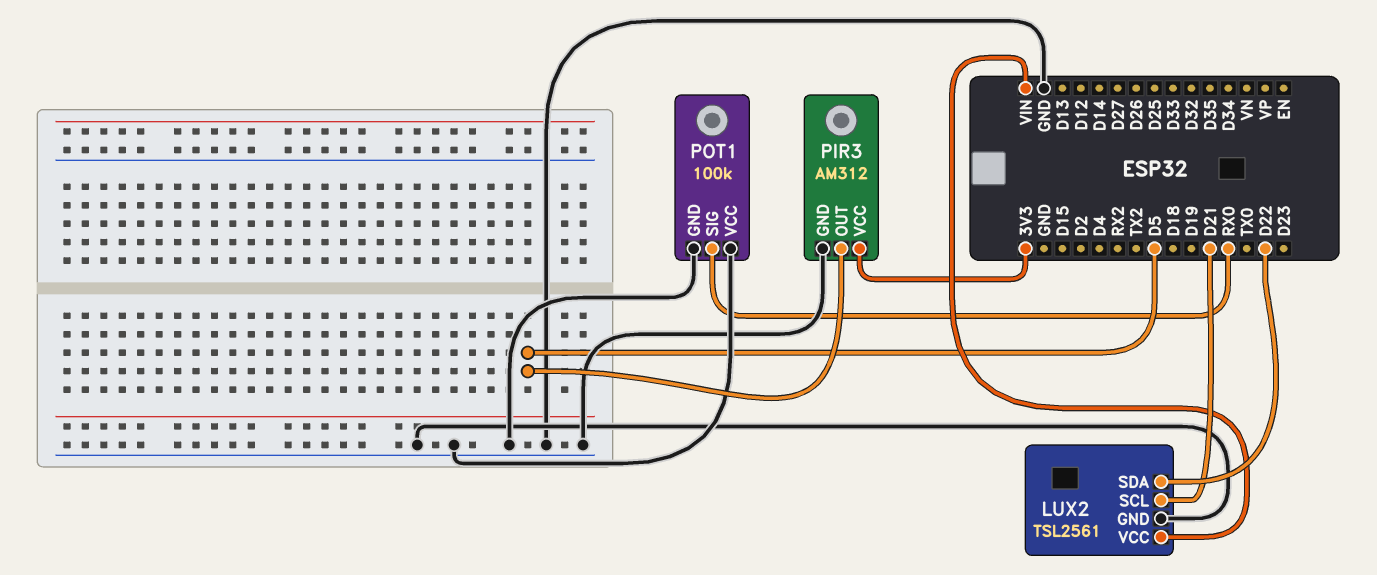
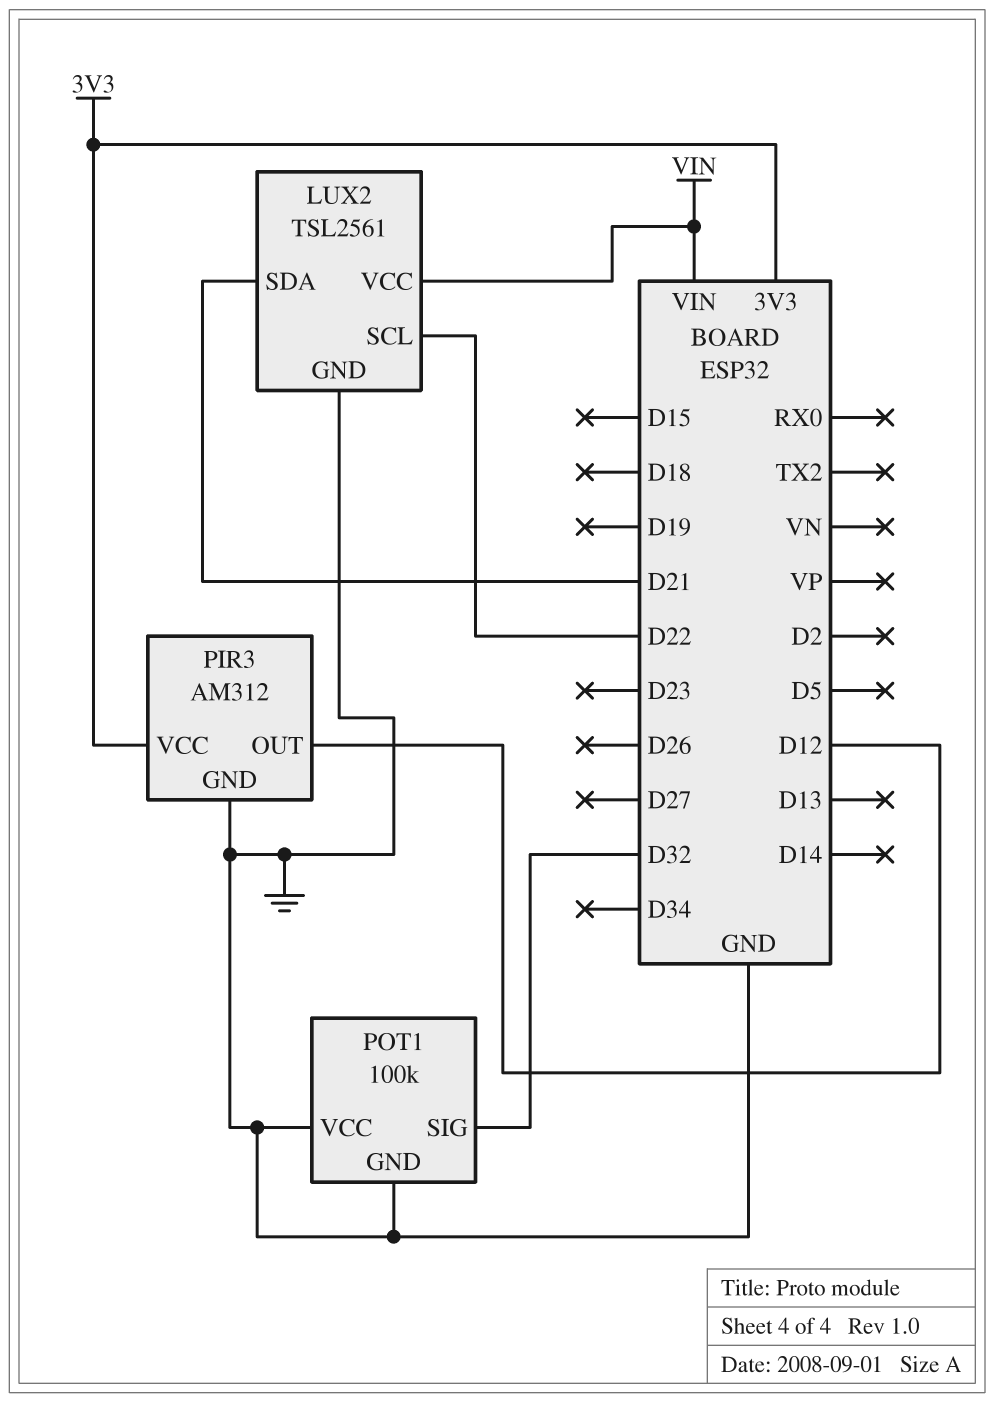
LUX2 pin SCL: D21 -> D22
LUX2 pin SDA: D22 -> D21
PIR3 pin OUT: D5 -> D12
POT1 pin SIG: RX0 -> D32

